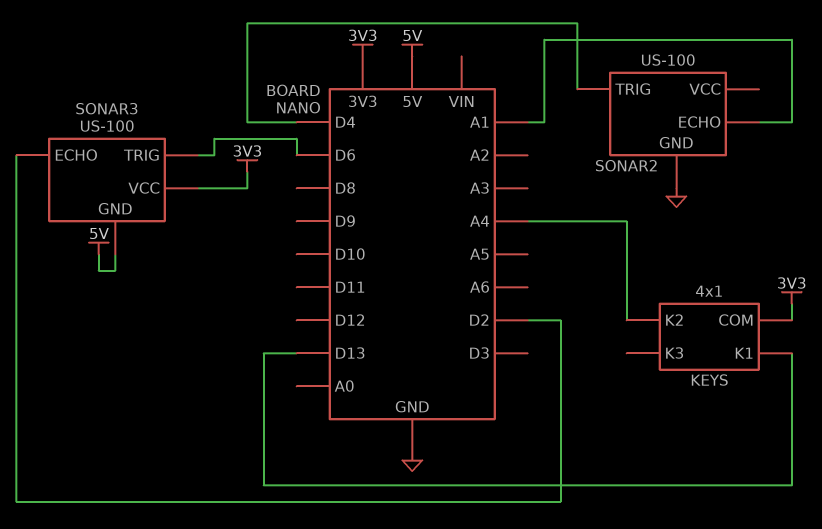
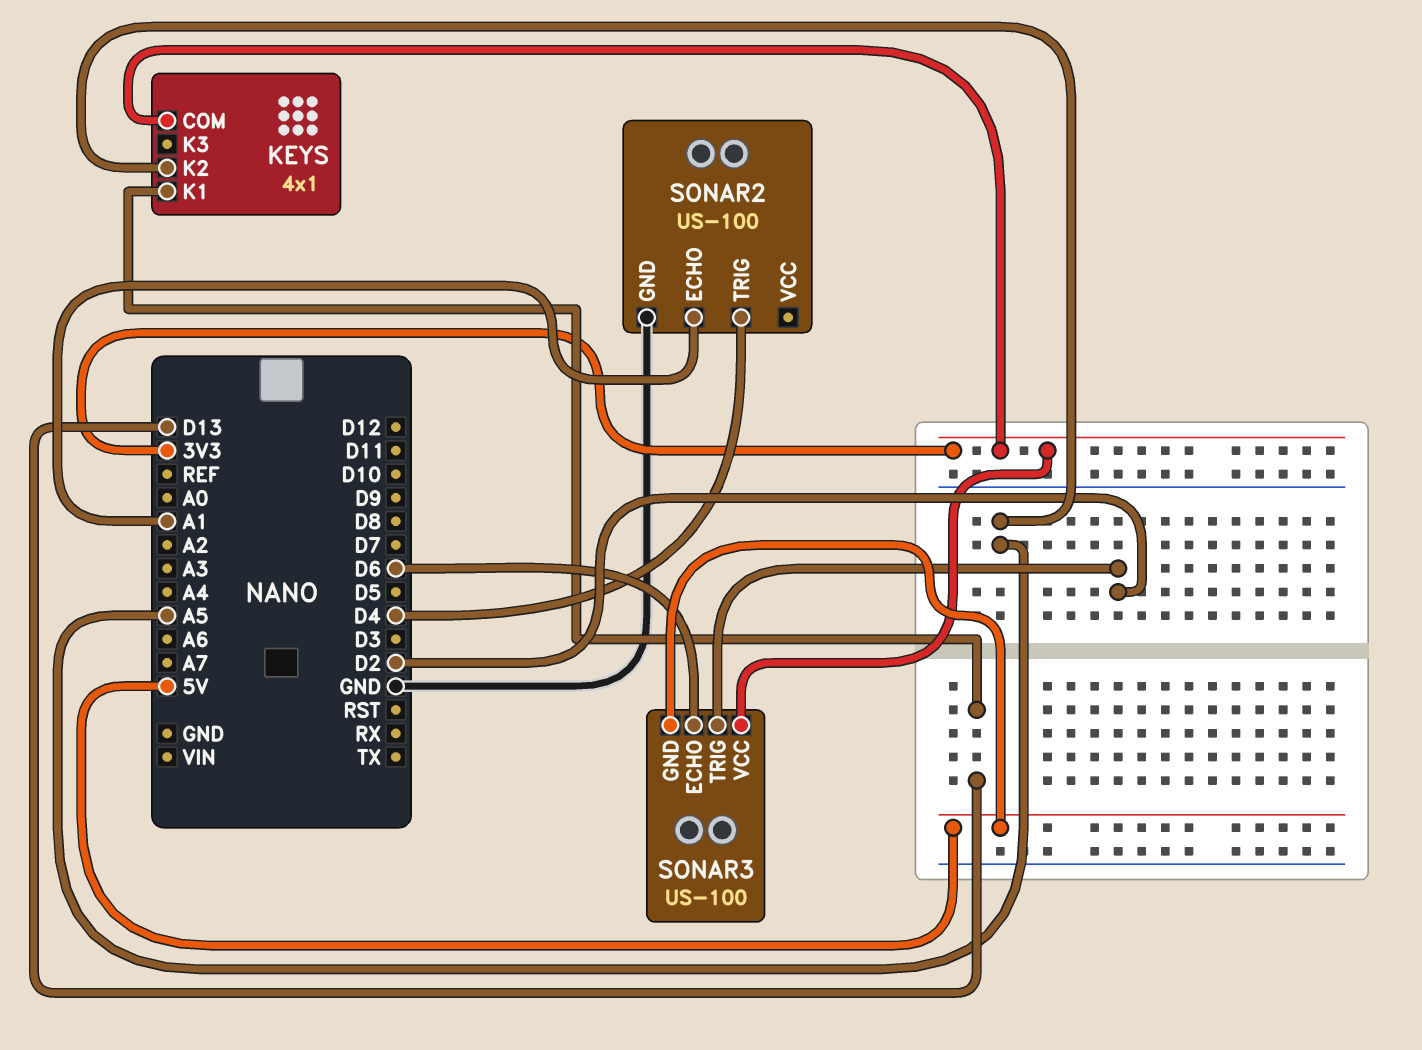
KEYS pin K2: A4 -> A5
SONAR3 pin ECHO: D2 -> D6
SONAR3 pin TRIG: D6 -> D2

